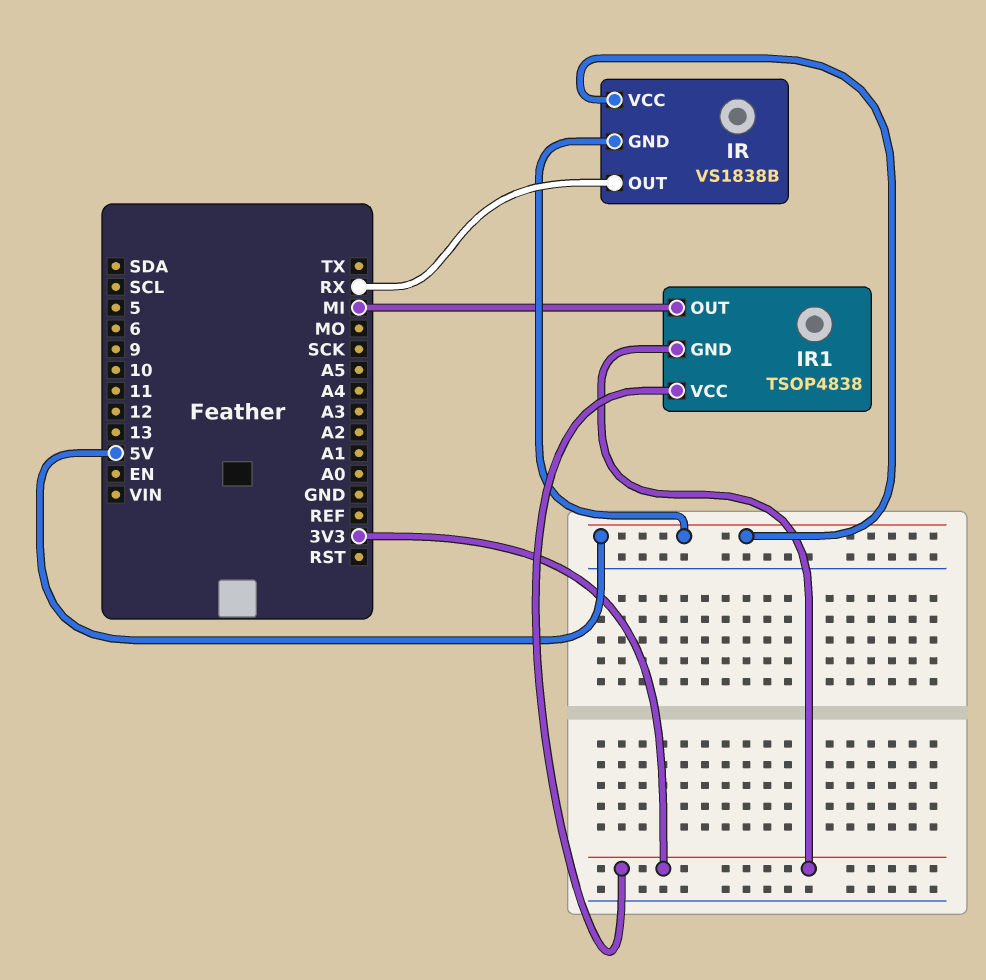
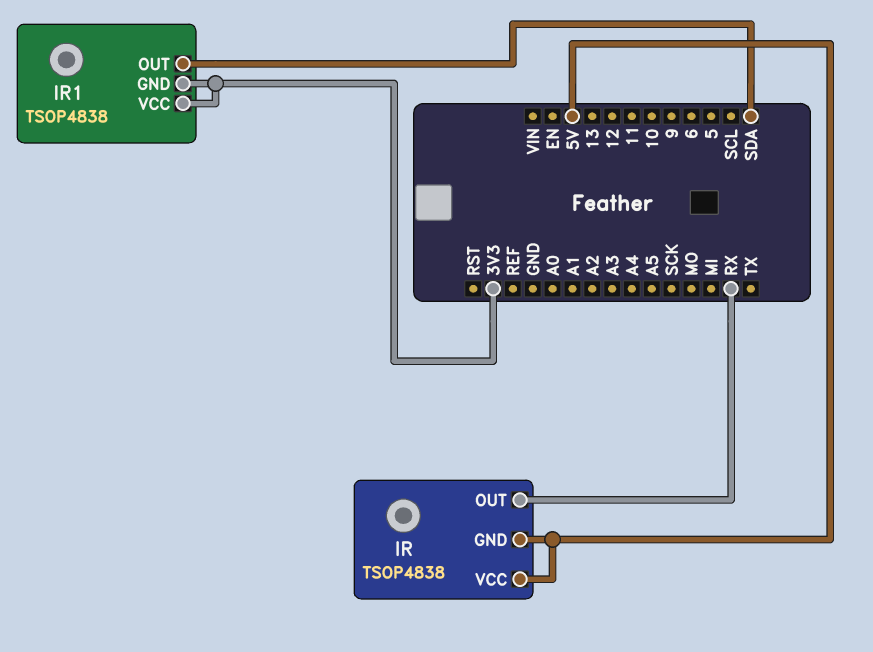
IR: VS1838B -> TSOP4838
IR1 pin OUT: MI -> SDA

